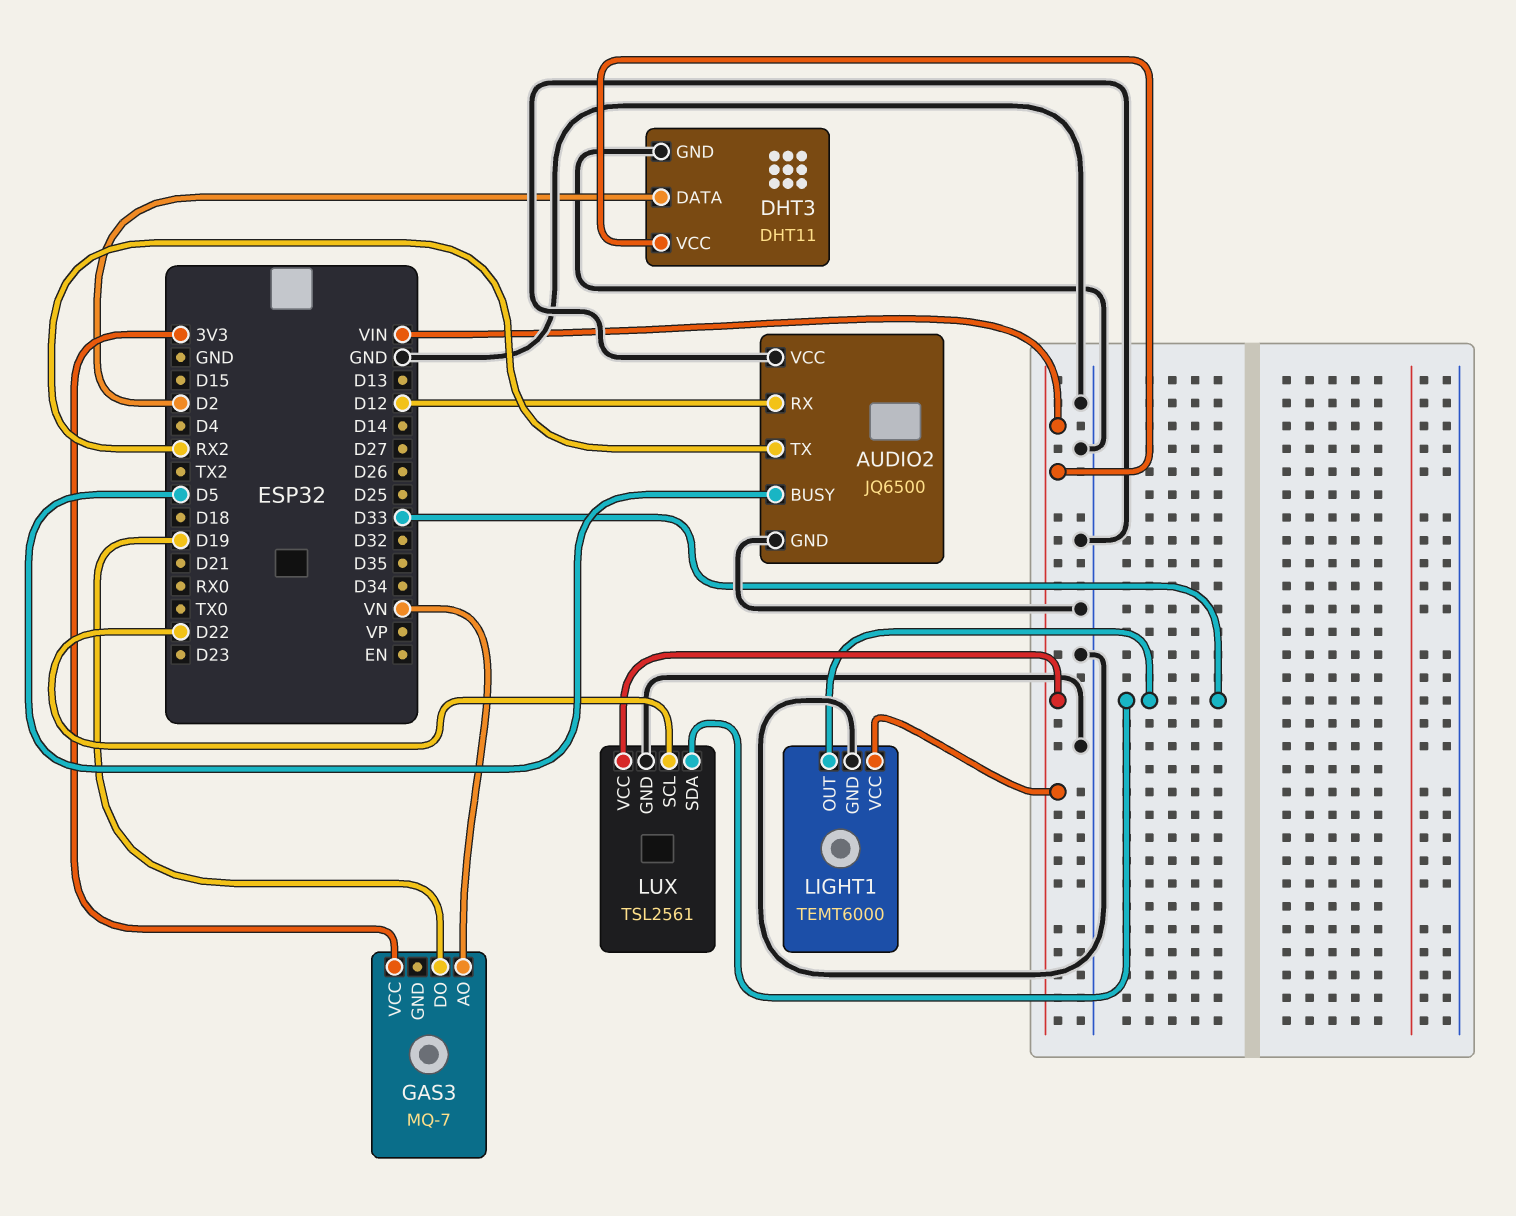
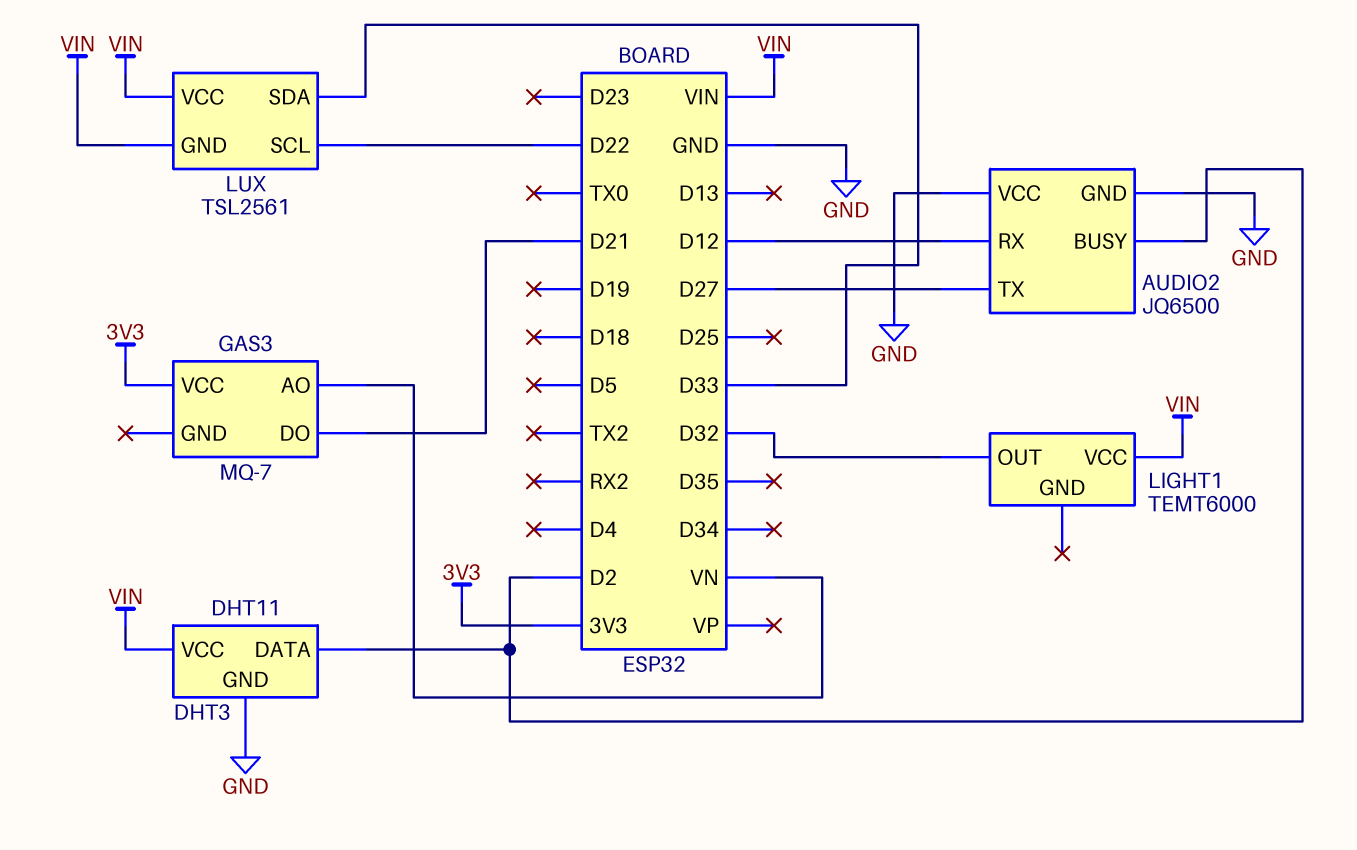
AUDIO2 pin BUSY: D5 -> D2
AUDIO2 pin TX: RX2 -> D27
GAS3 pin DO: D19 -> D21
LIGHT1 pin GND: GND -> none
LIGHT1 pin OUT: D33 -> D32
LUX pin GND: GND -> VIN

